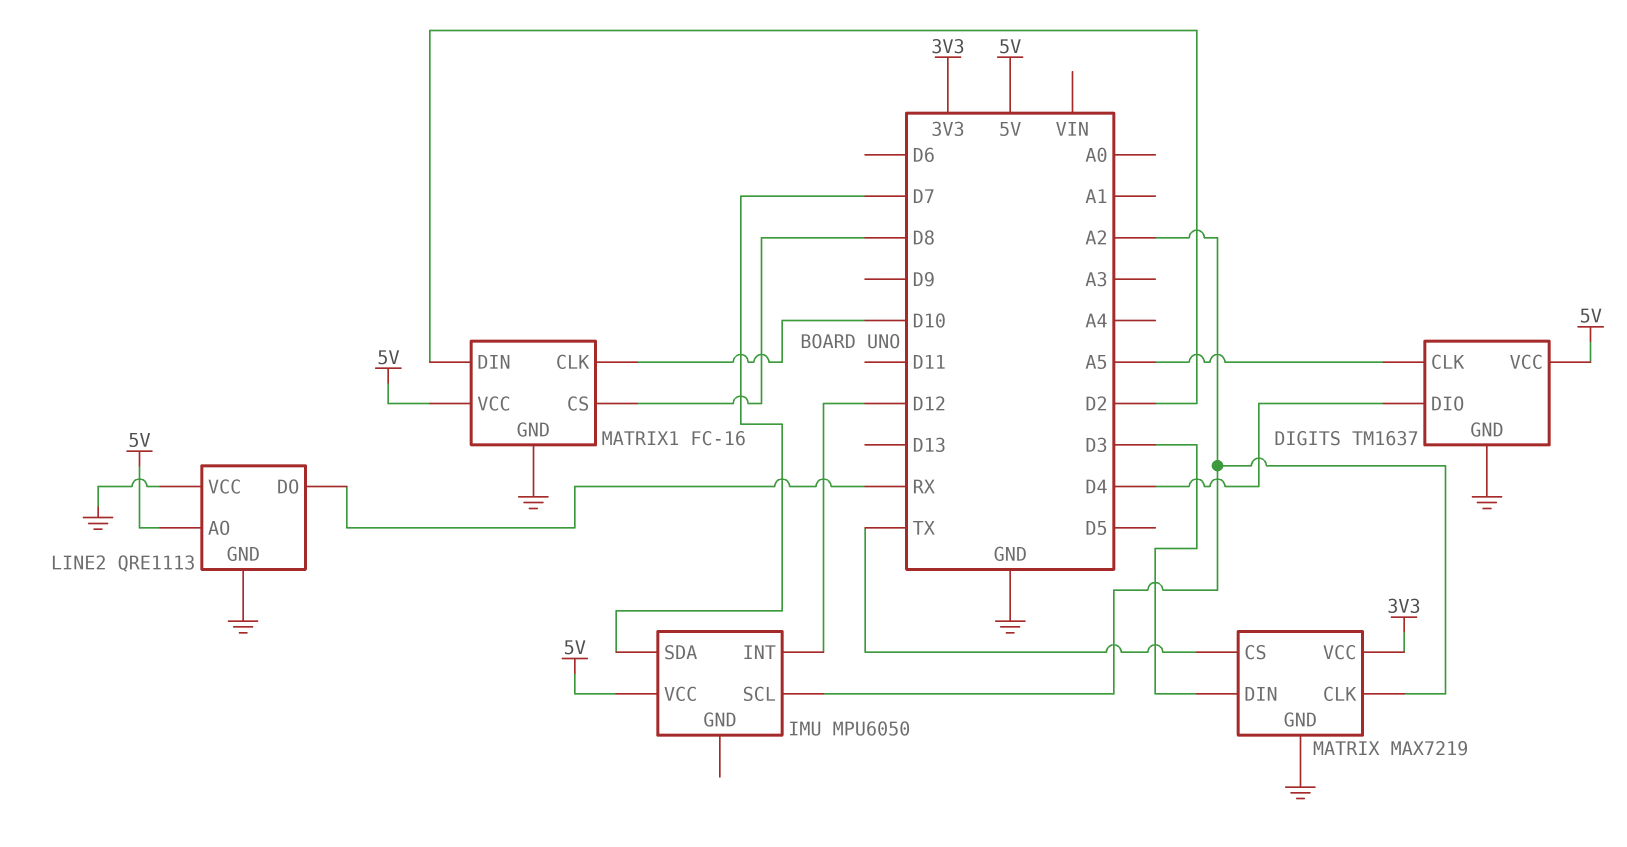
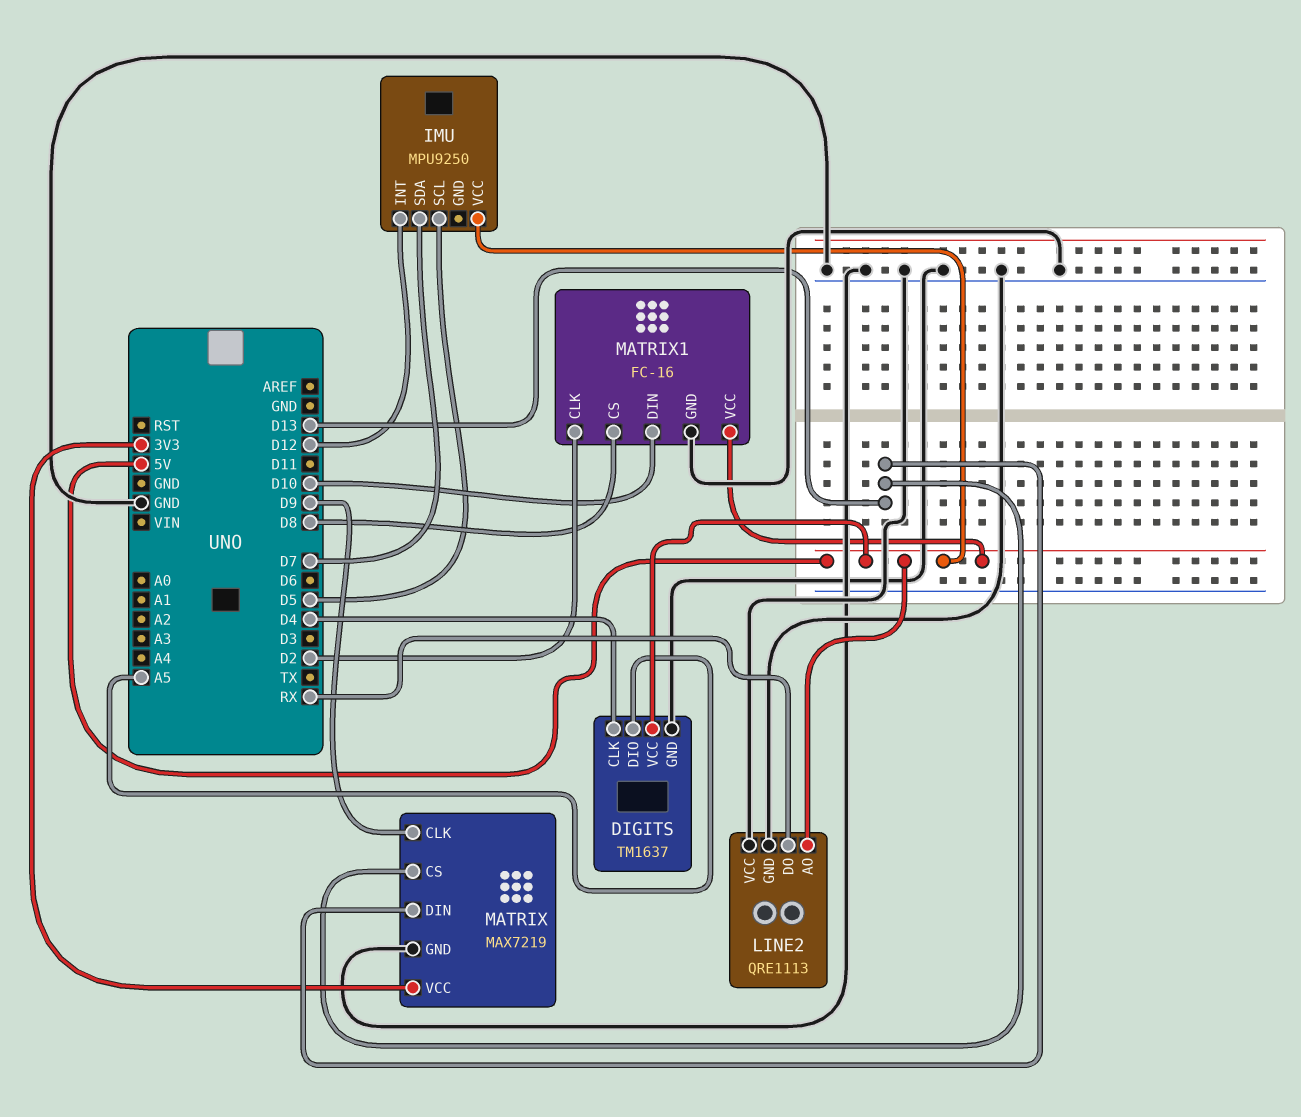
DIGITS pin CLK: A5 -> D4
DIGITS pin DIO: D4 -> A5
IMU: MPU6050 -> MPU9250
IMU pin SCL: A2 -> D5
MATRIX pin CLK: A2 -> D9
MATRIX pin CS: TX -> D13
MATRIX pin DIN: D3 -> D13
MATRIX1 pin CLK: D10 -> D2
MATRIX1 pin DIN: D2 -> D10

